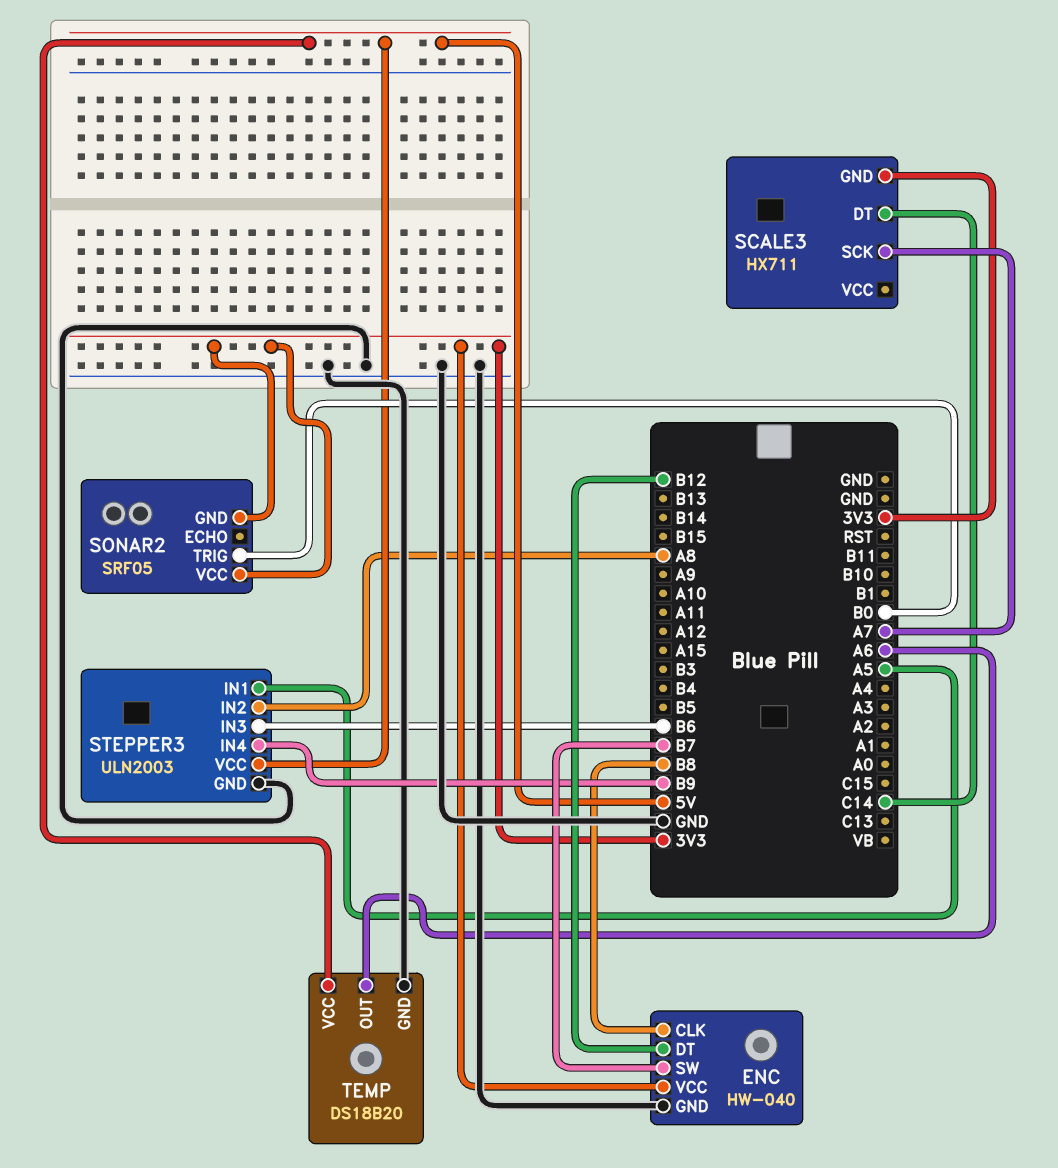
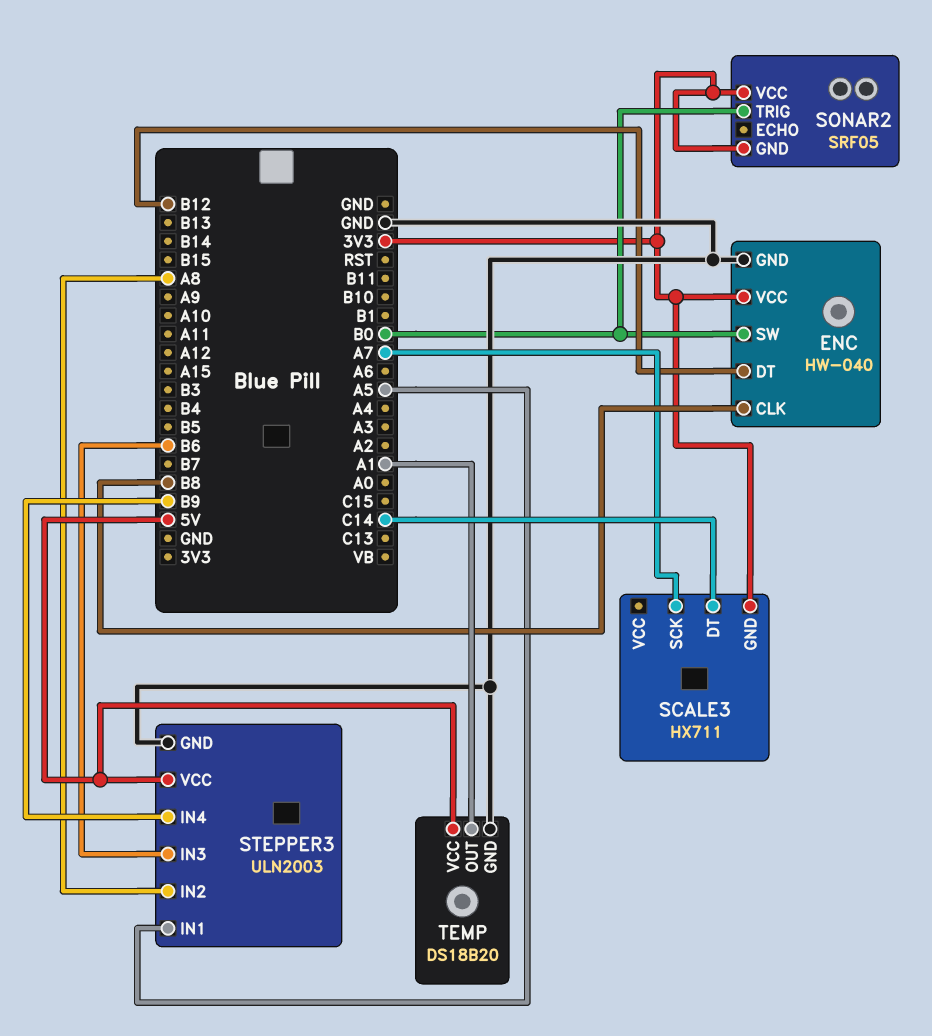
ENC pin SW: B7 -> B0
TEMP pin OUT: A6 -> A1

